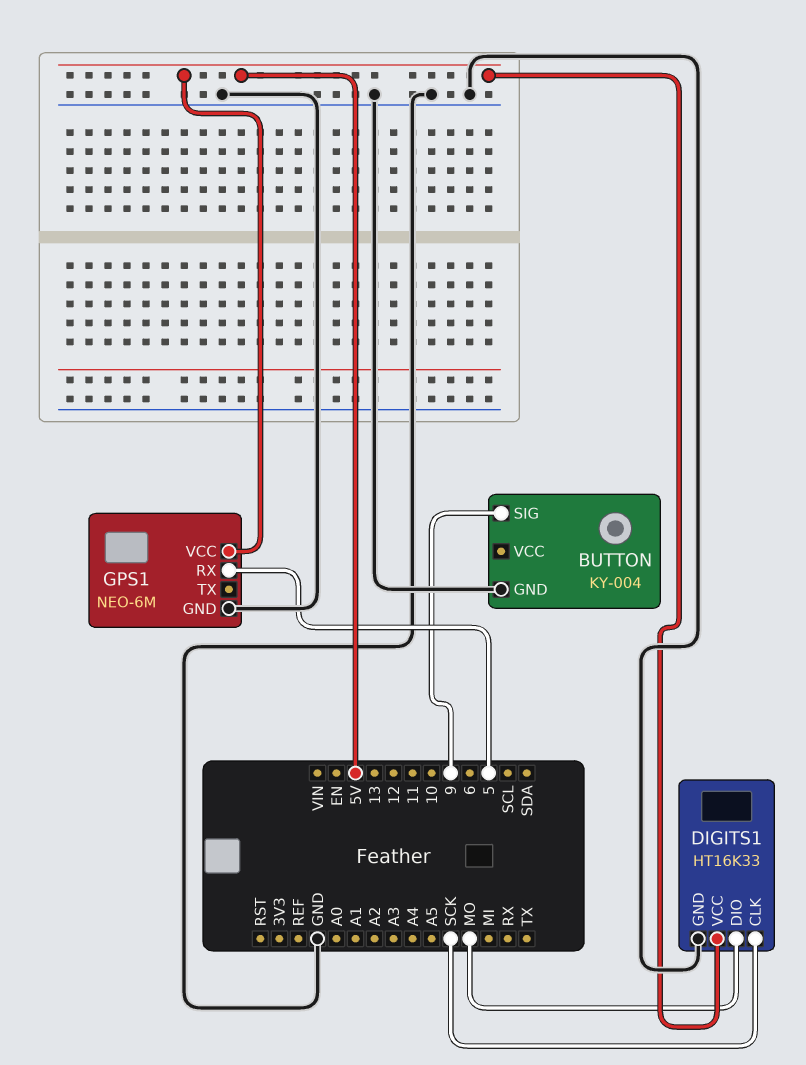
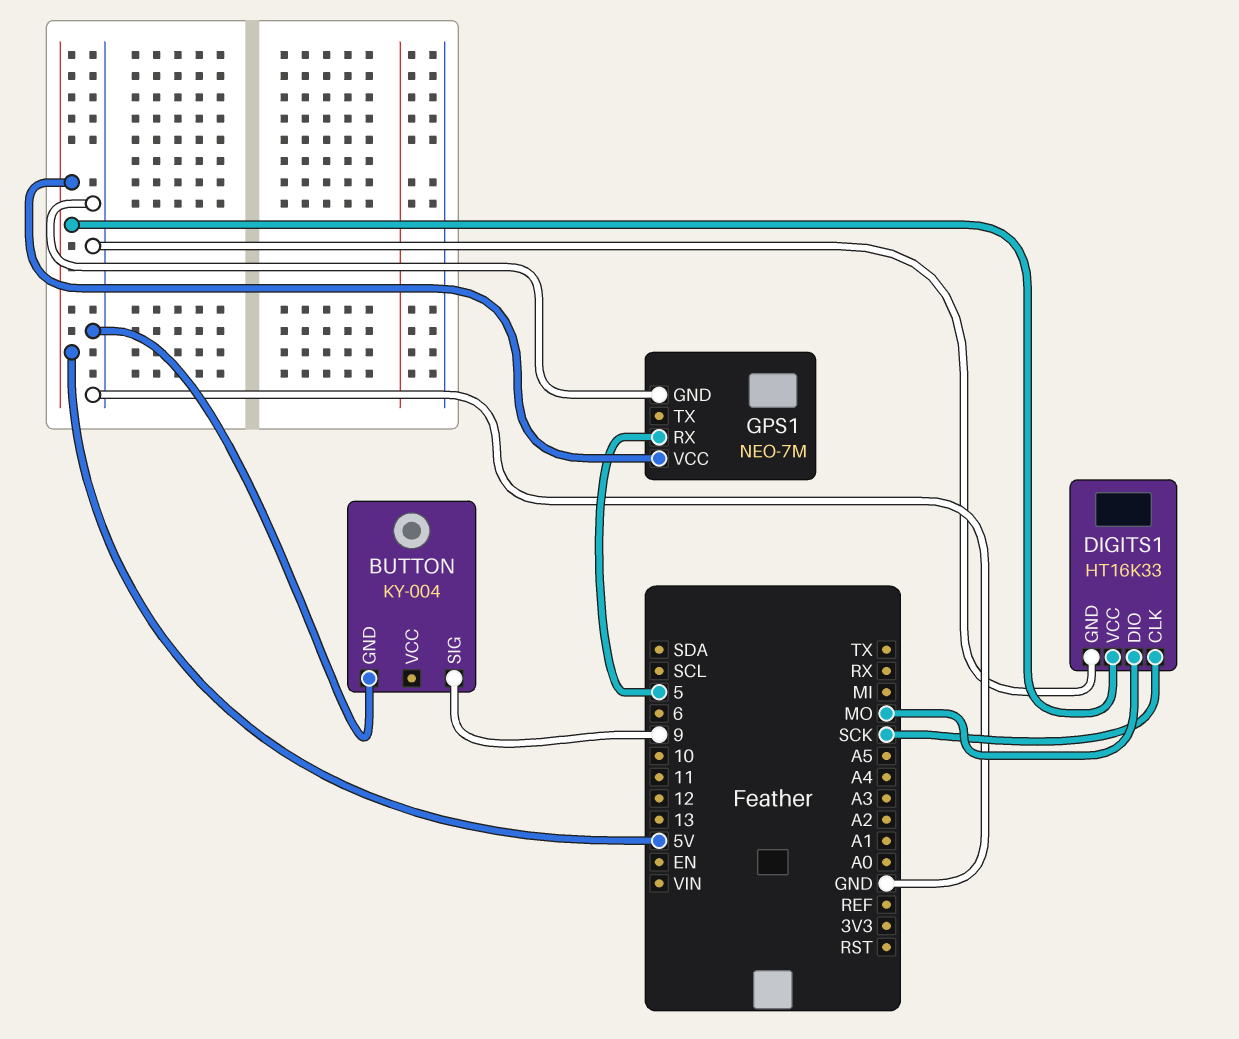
GPS1: NEO-6M -> NEO-7M

